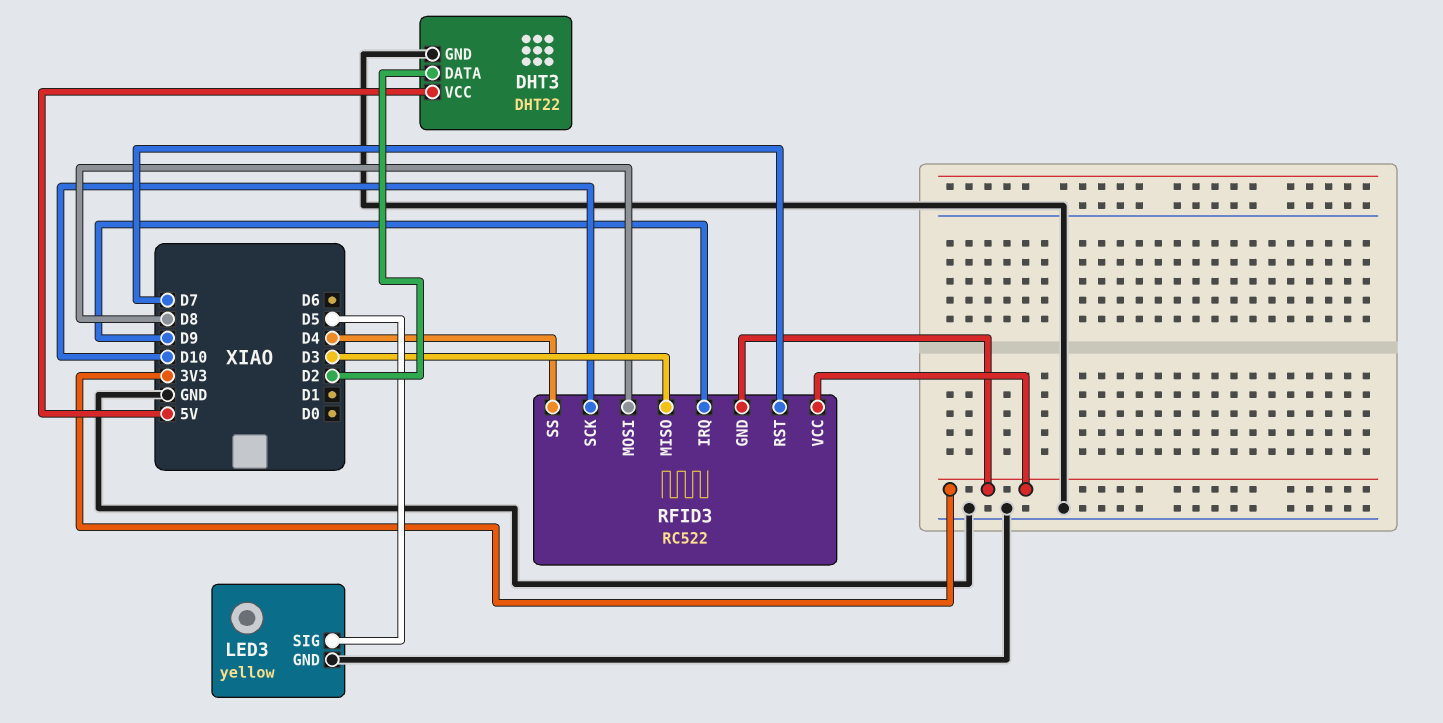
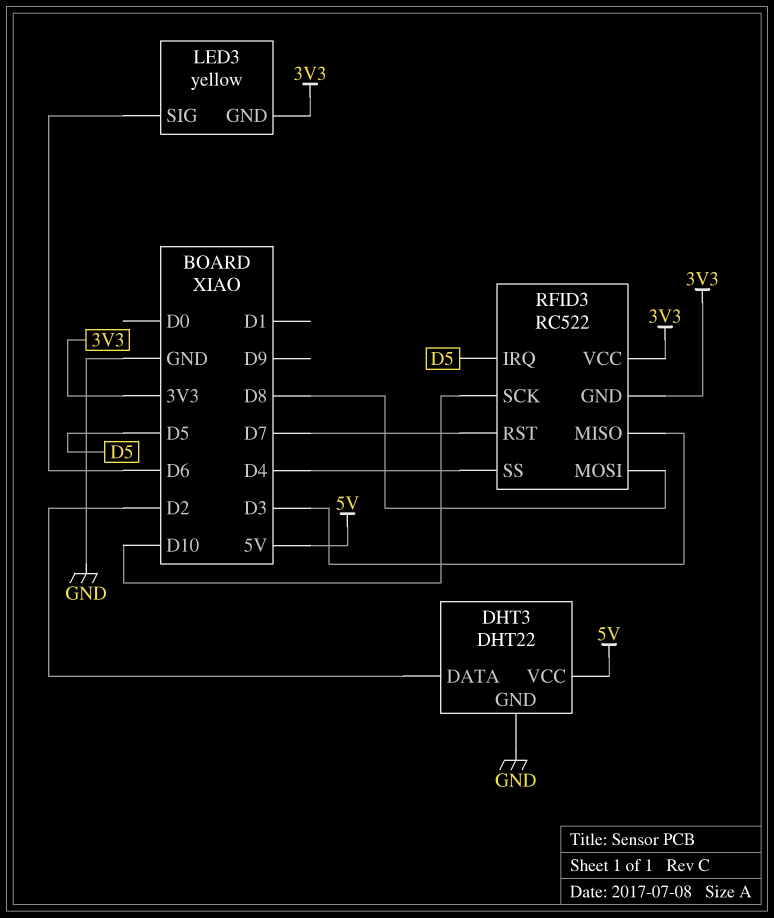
LED3 pin GND: GND -> 3V3
LED3 pin SIG: D5 -> D6
RFID3 pin IRQ: D9 -> D5

